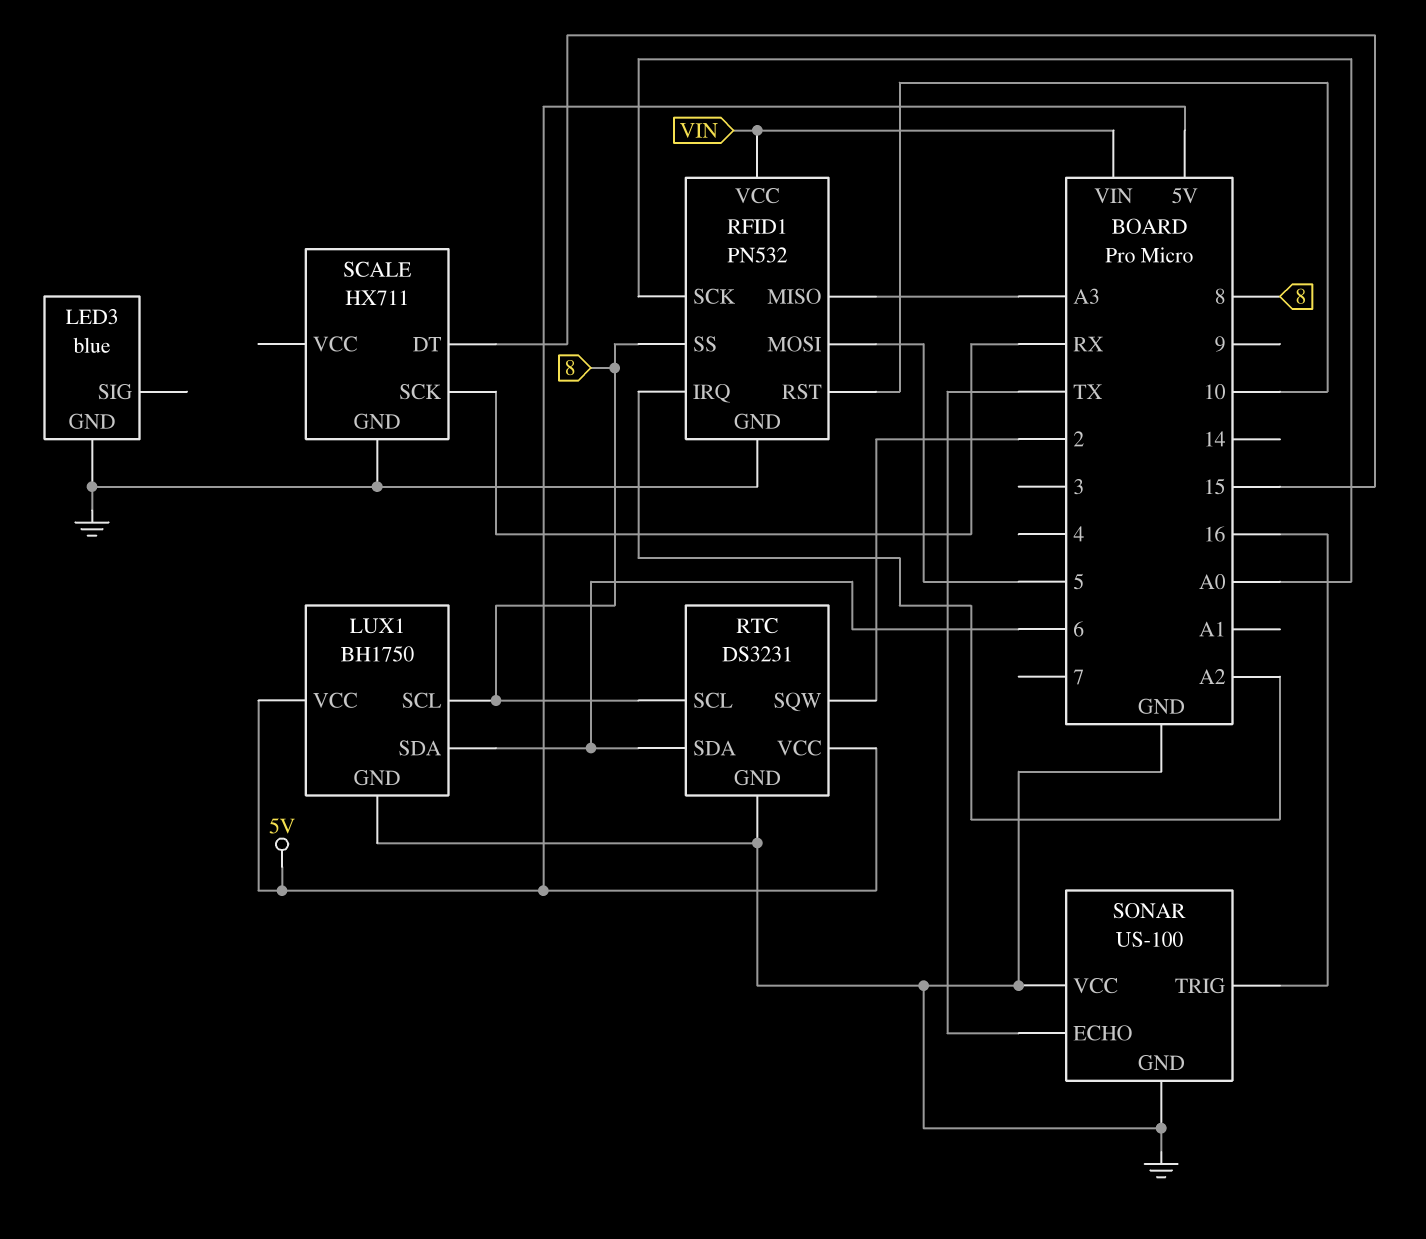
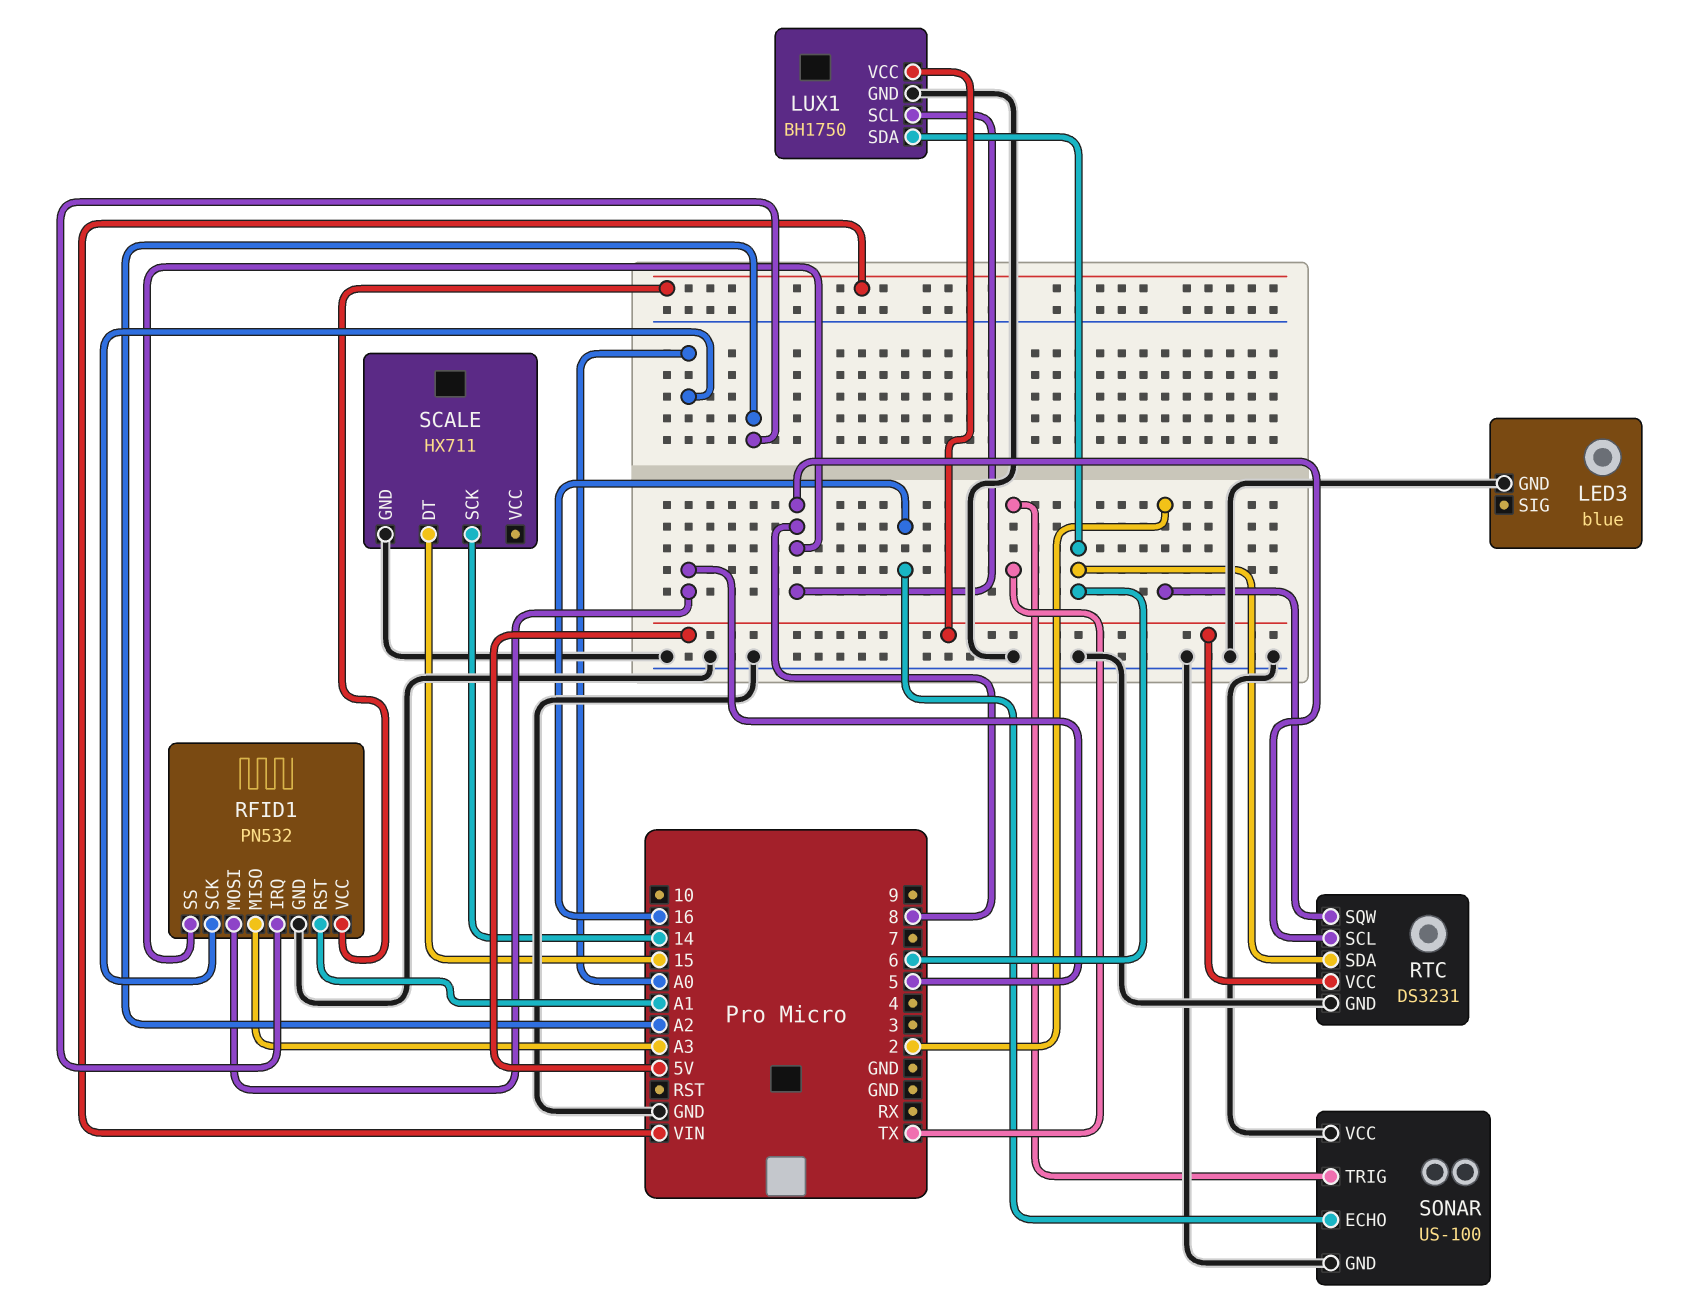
RFID1 pin RST: 10 -> A1
SCALE pin SCK: RX -> 14
SONAR pin ECHO: TX -> 16
SONAR pin TRIG: 16 -> TX

